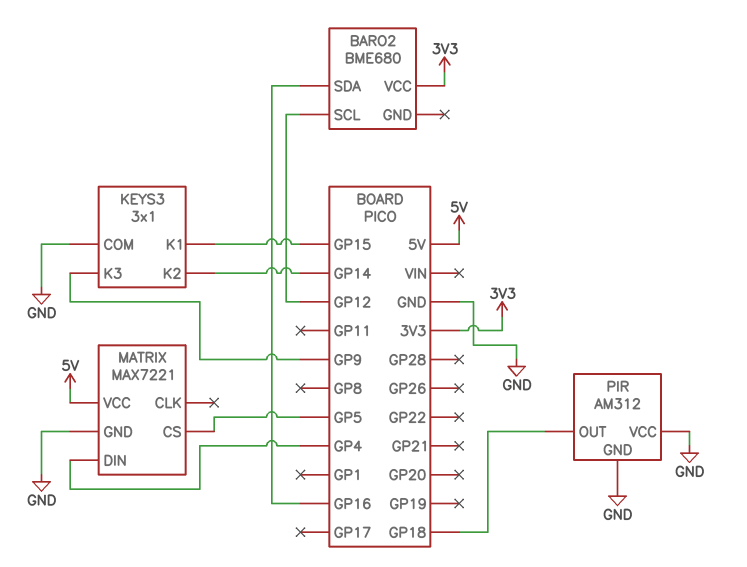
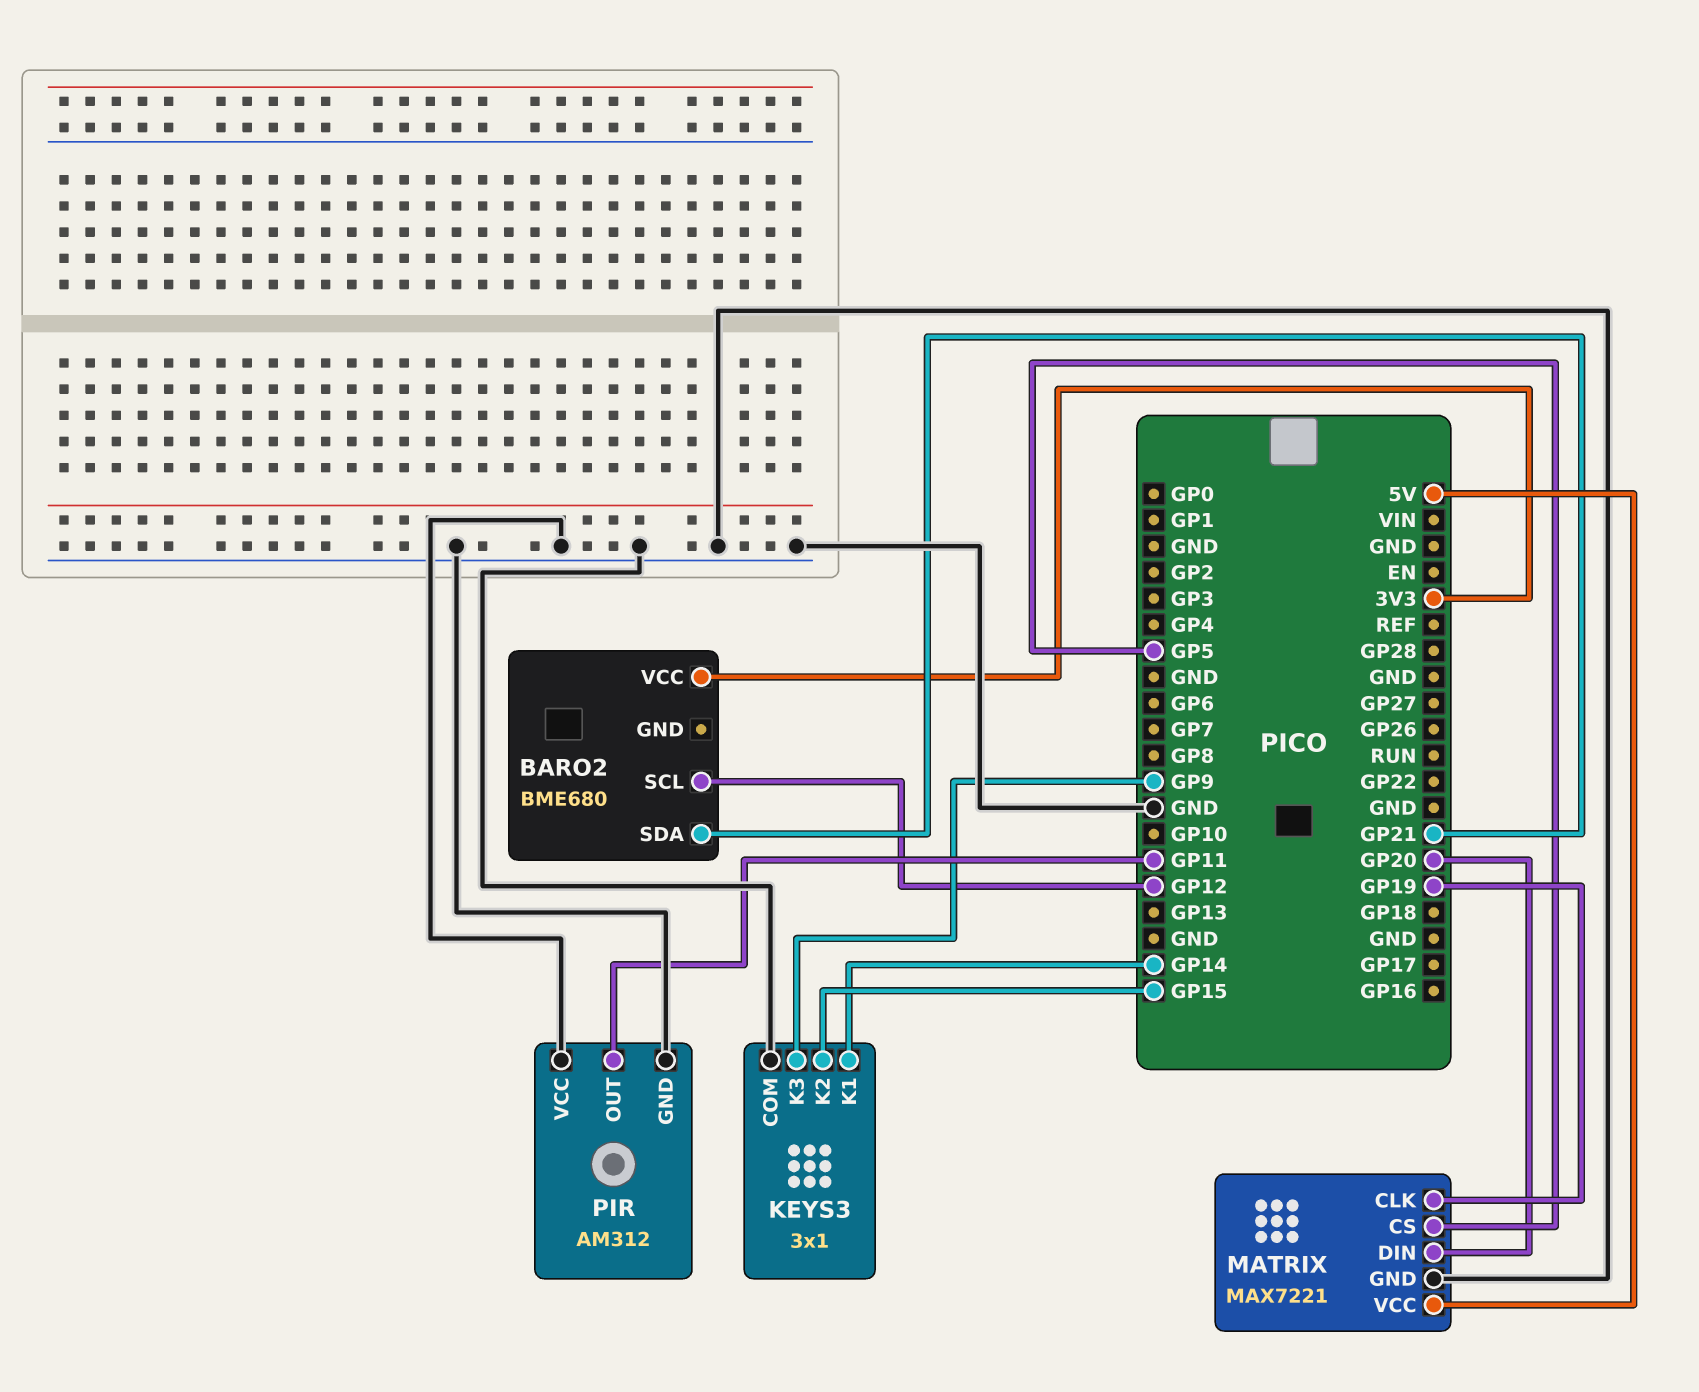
BARO2 pin SDA: GP16 -> GP21
KEYS3 pin K1: GP15 -> GP14
KEYS3 pin K2: GP14 -> GP15
MATRIX pin CLK: none -> GP19
MATRIX pin DIN: GP4 -> GP20
PIR pin OUT: GP18 -> GP11

